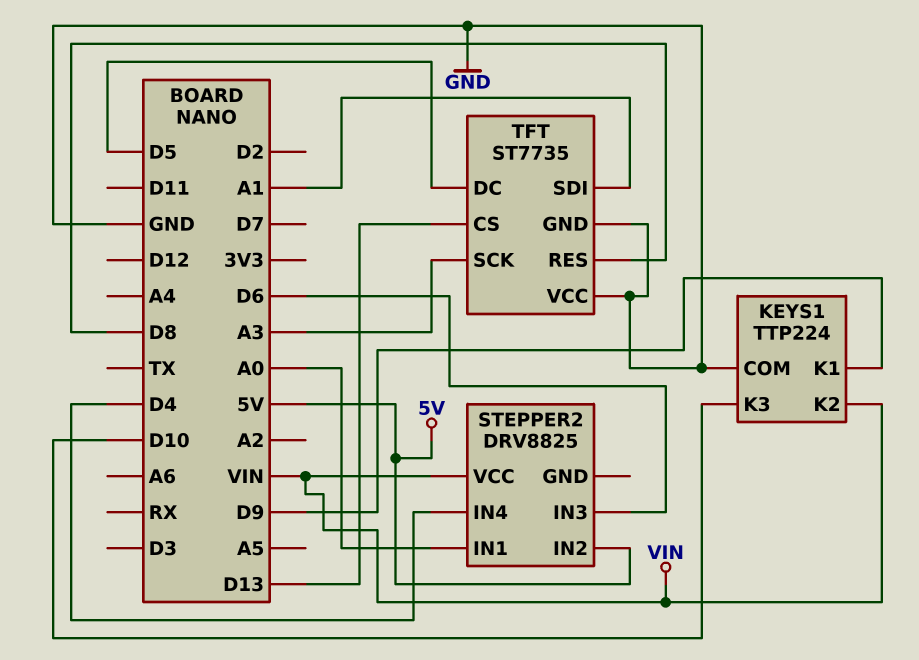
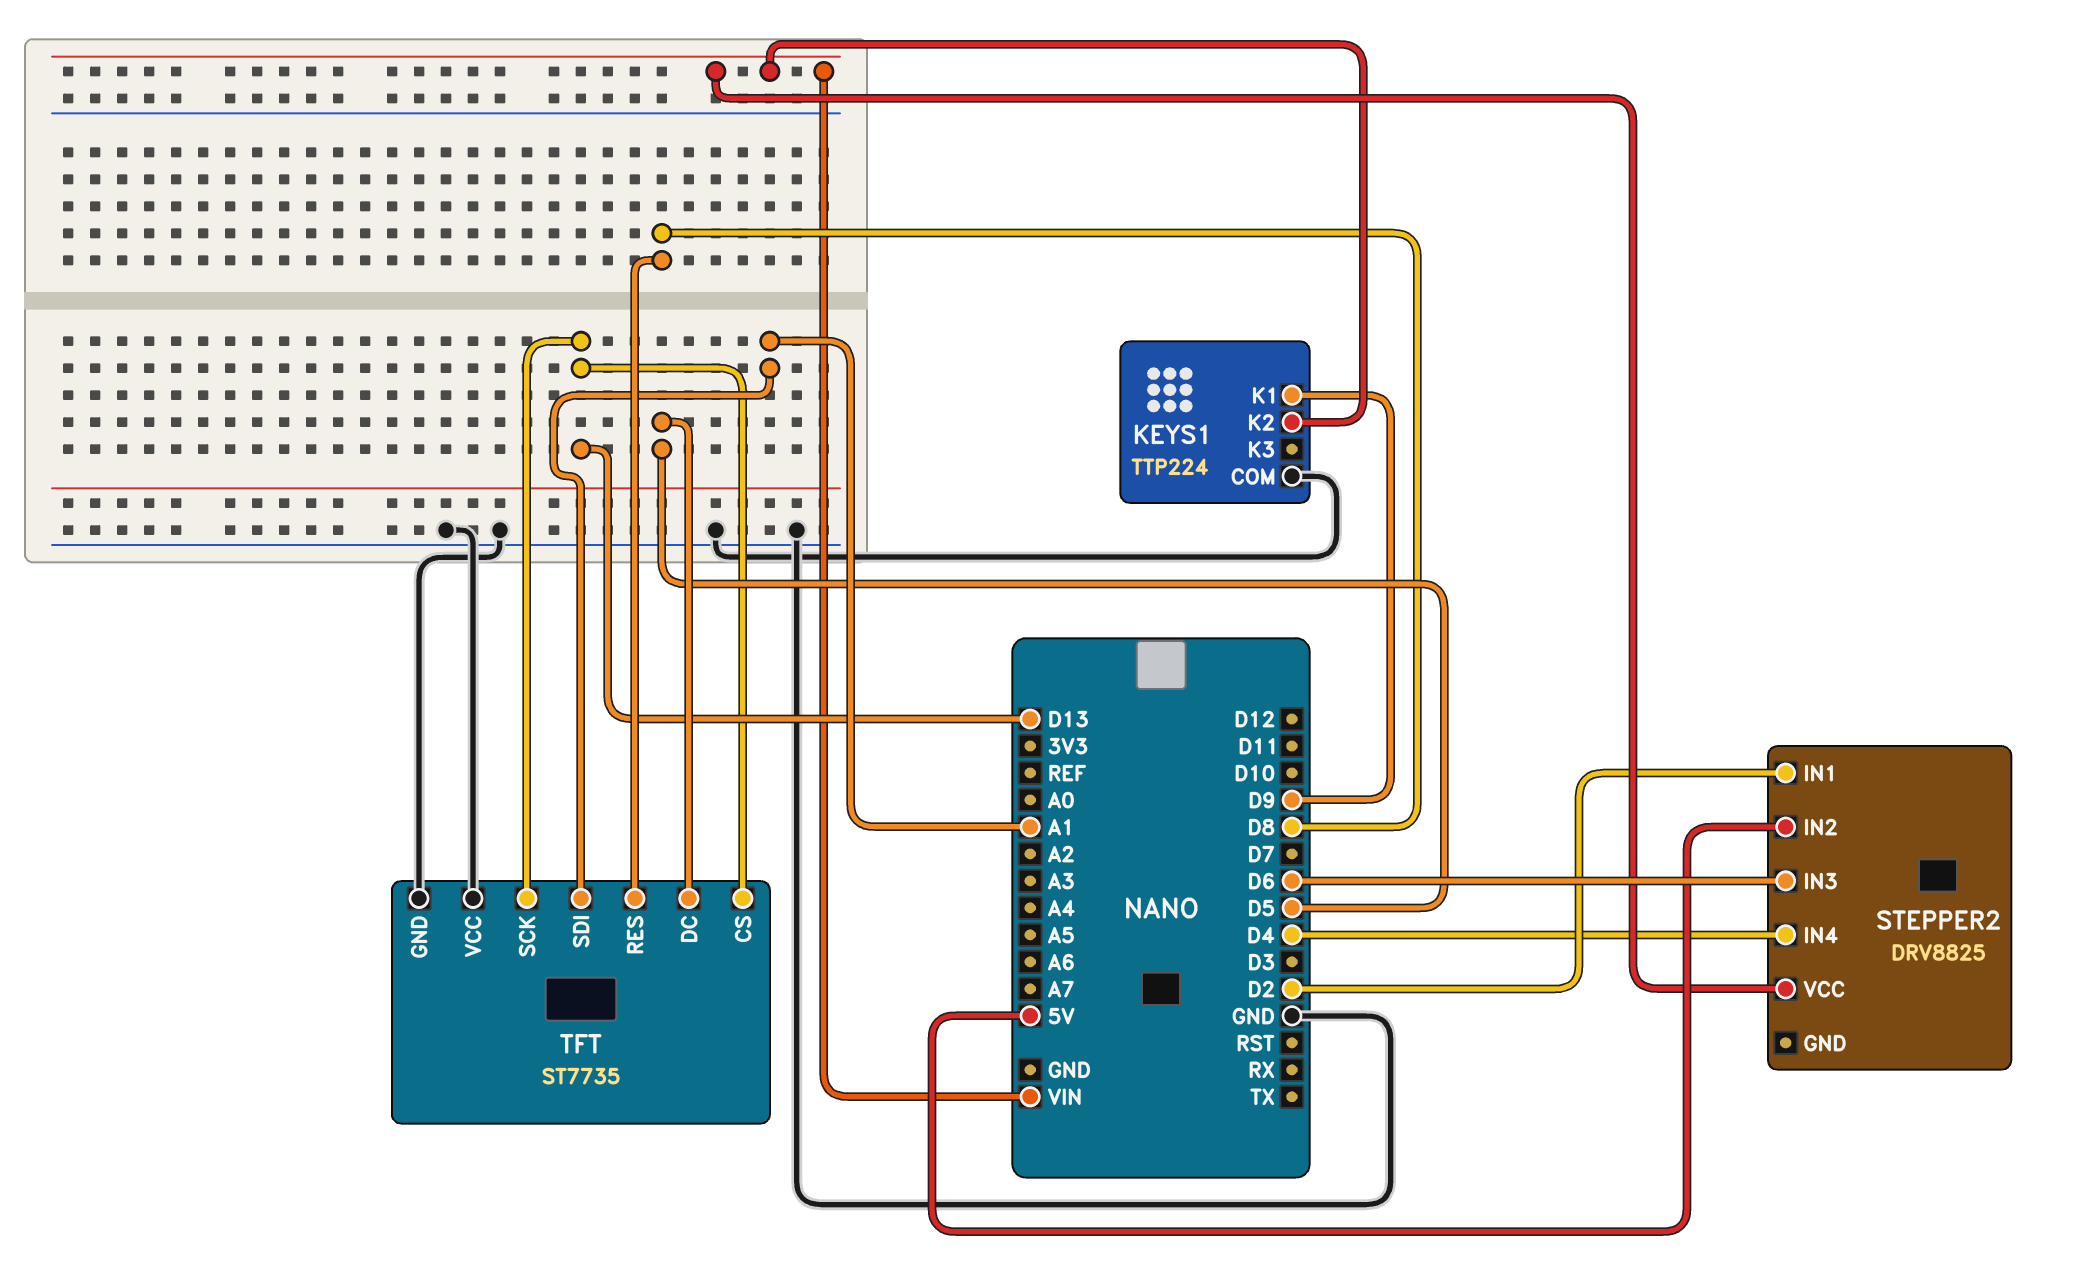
KEYS1 pin K3: D10 -> none
STEPPER2 pin IN1: A0 -> D2
TFT pin SCK: A3 -> D13

